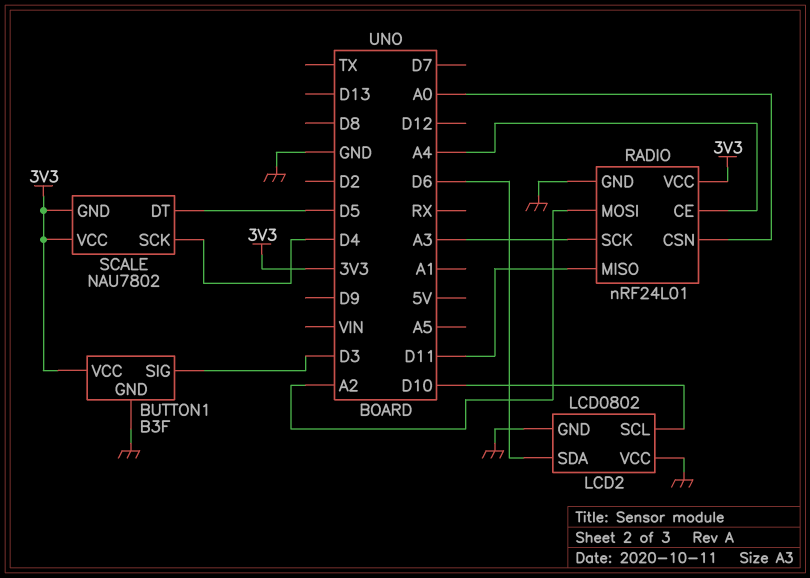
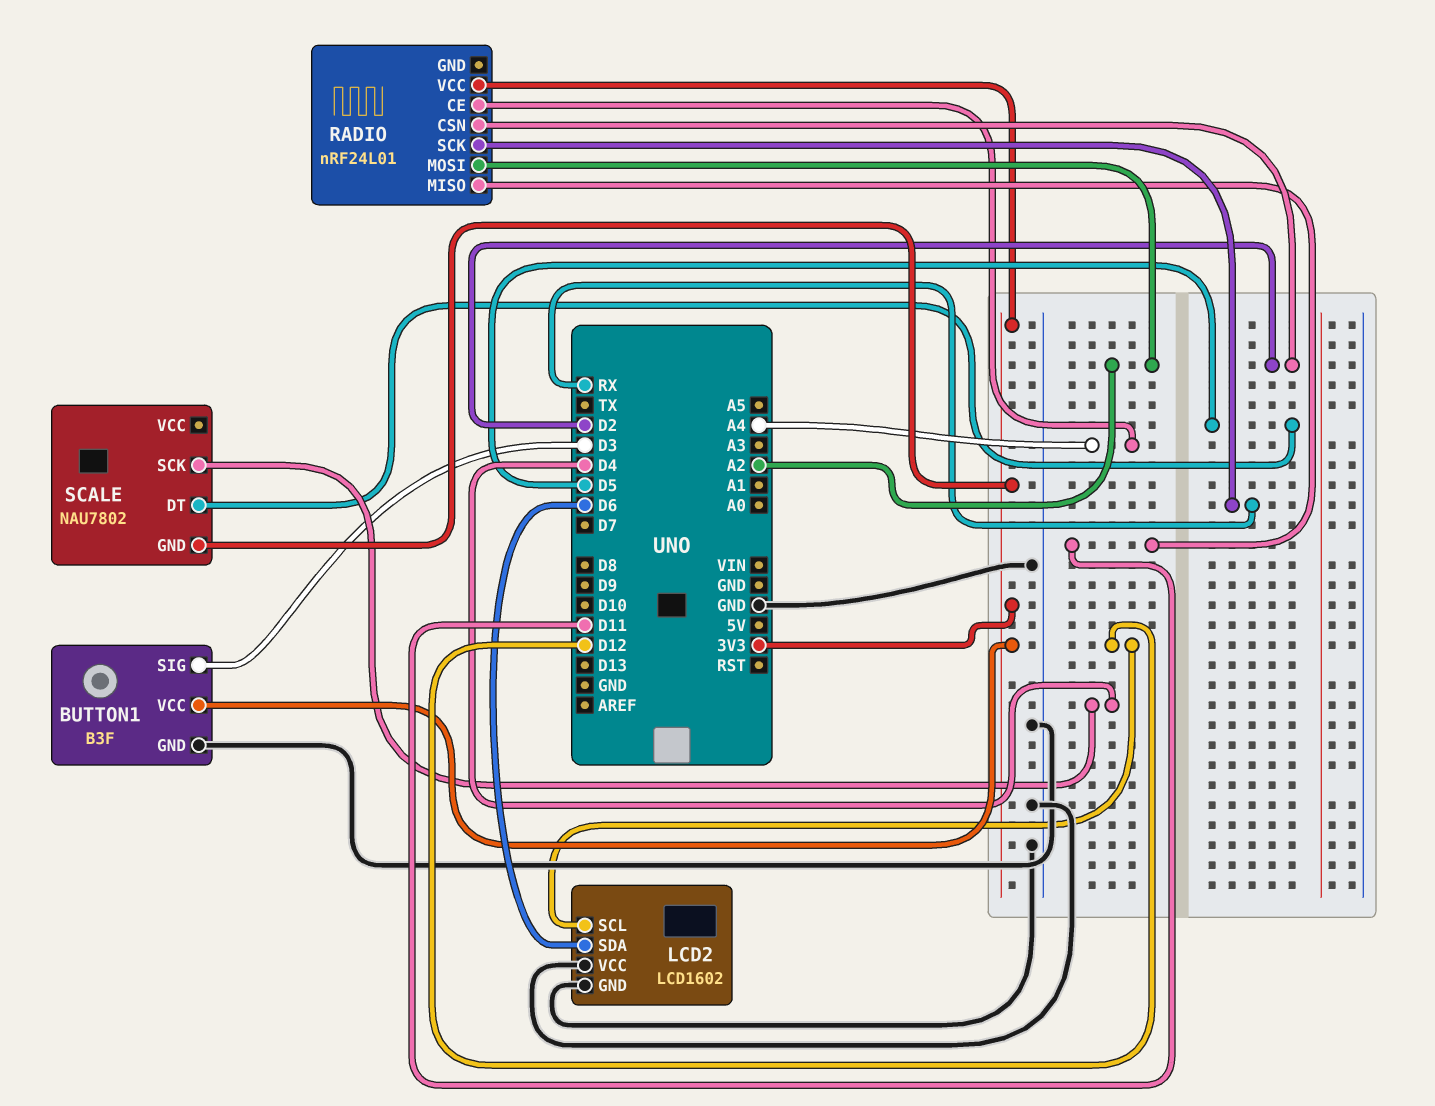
LCD2: LCD0802 -> LCD1602
LCD2 pin SCL: D10 -> D12
RADIO pin CSN: A0 -> D2
RADIO pin GND: GND -> none
RADIO pin SCK: A3 -> RX
SCALE pin VCC: 3V3 -> none

